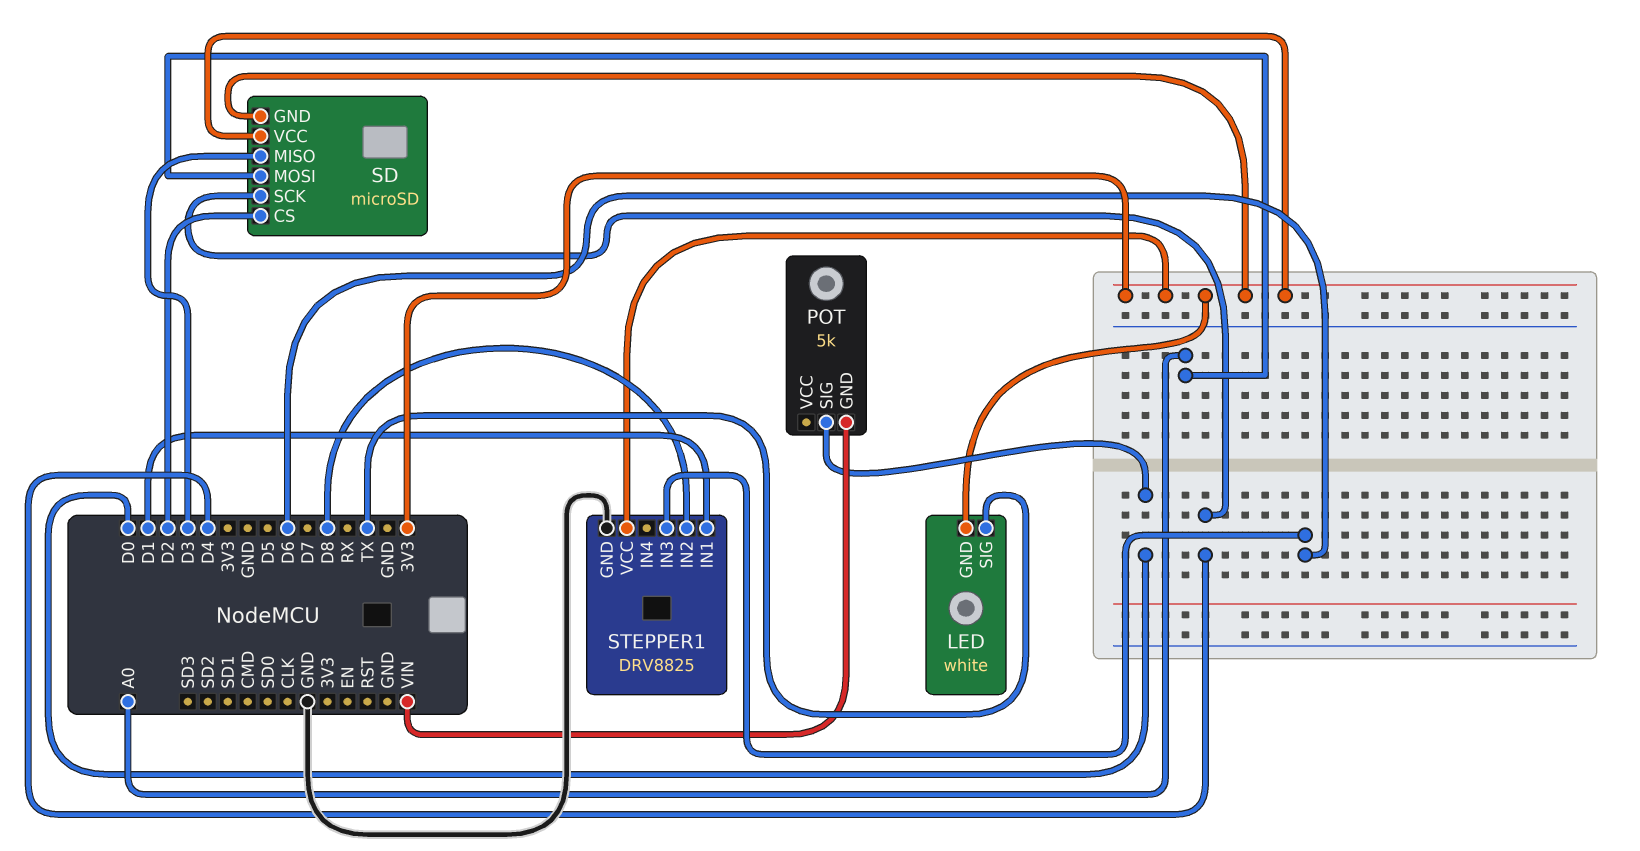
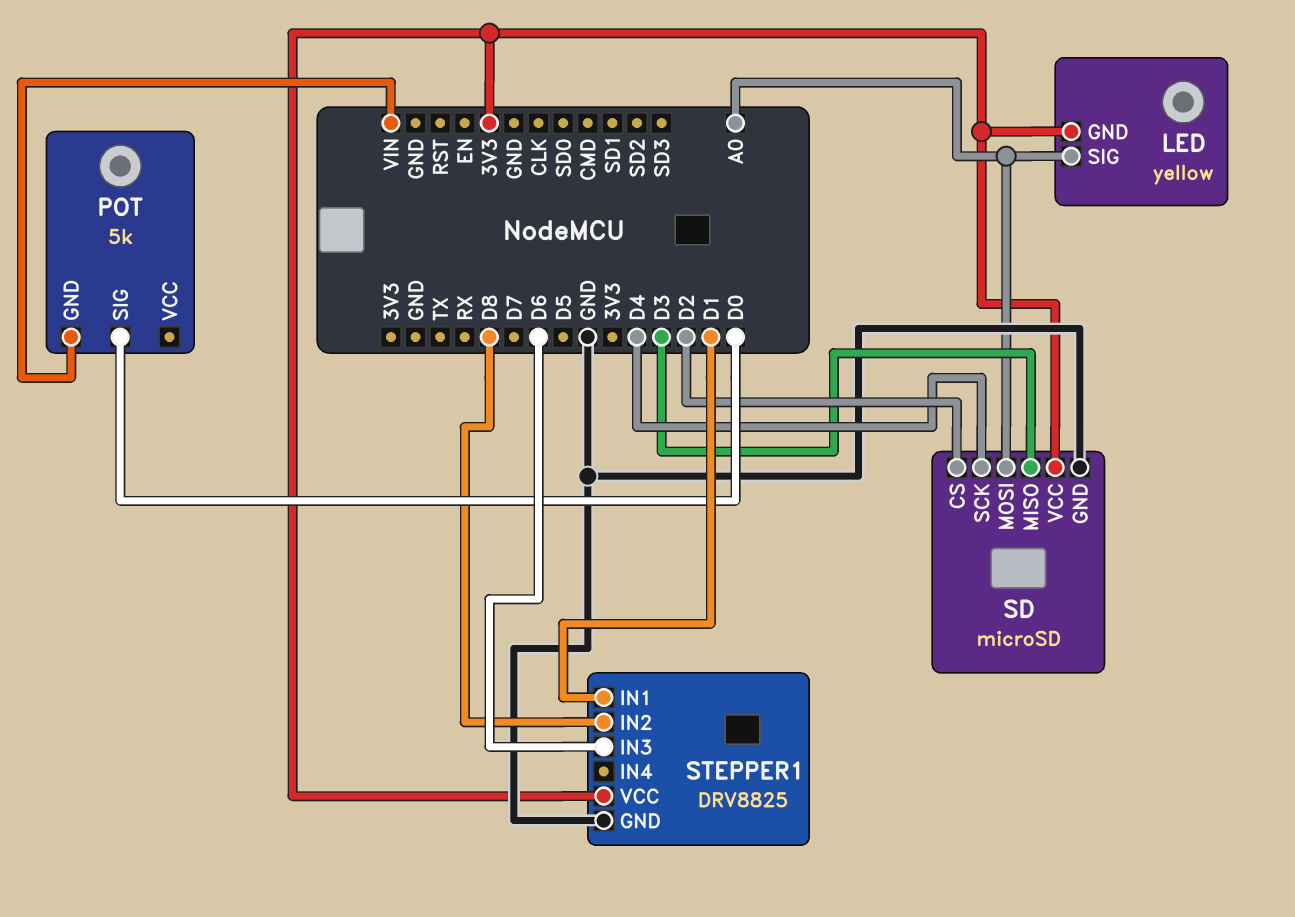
LED: white -> yellow
LED pin SIG: TX -> A0
SD pin GND: 3V3 -> GND

